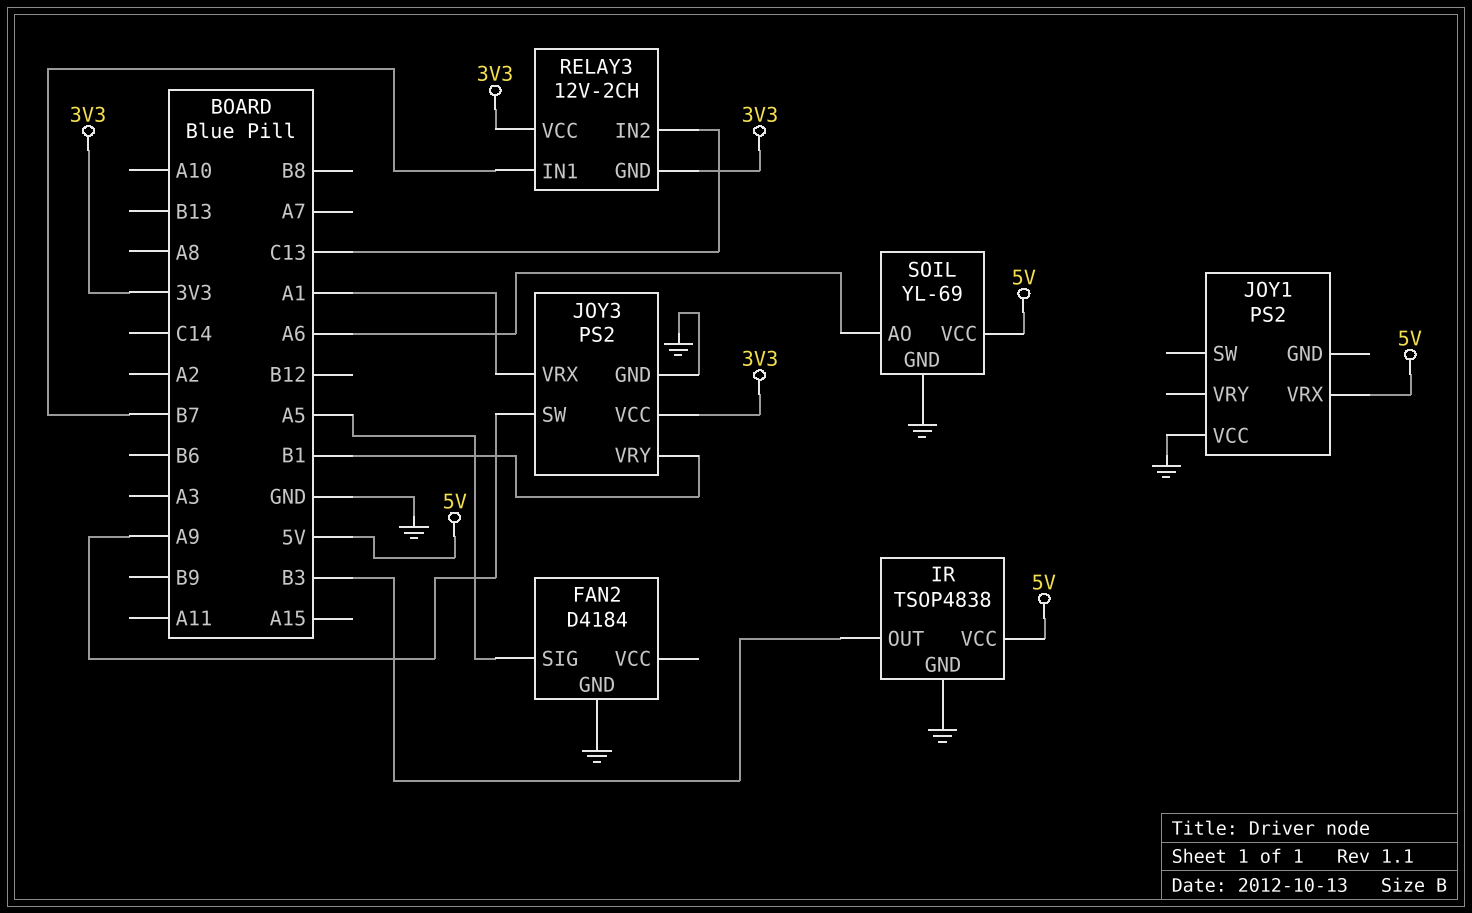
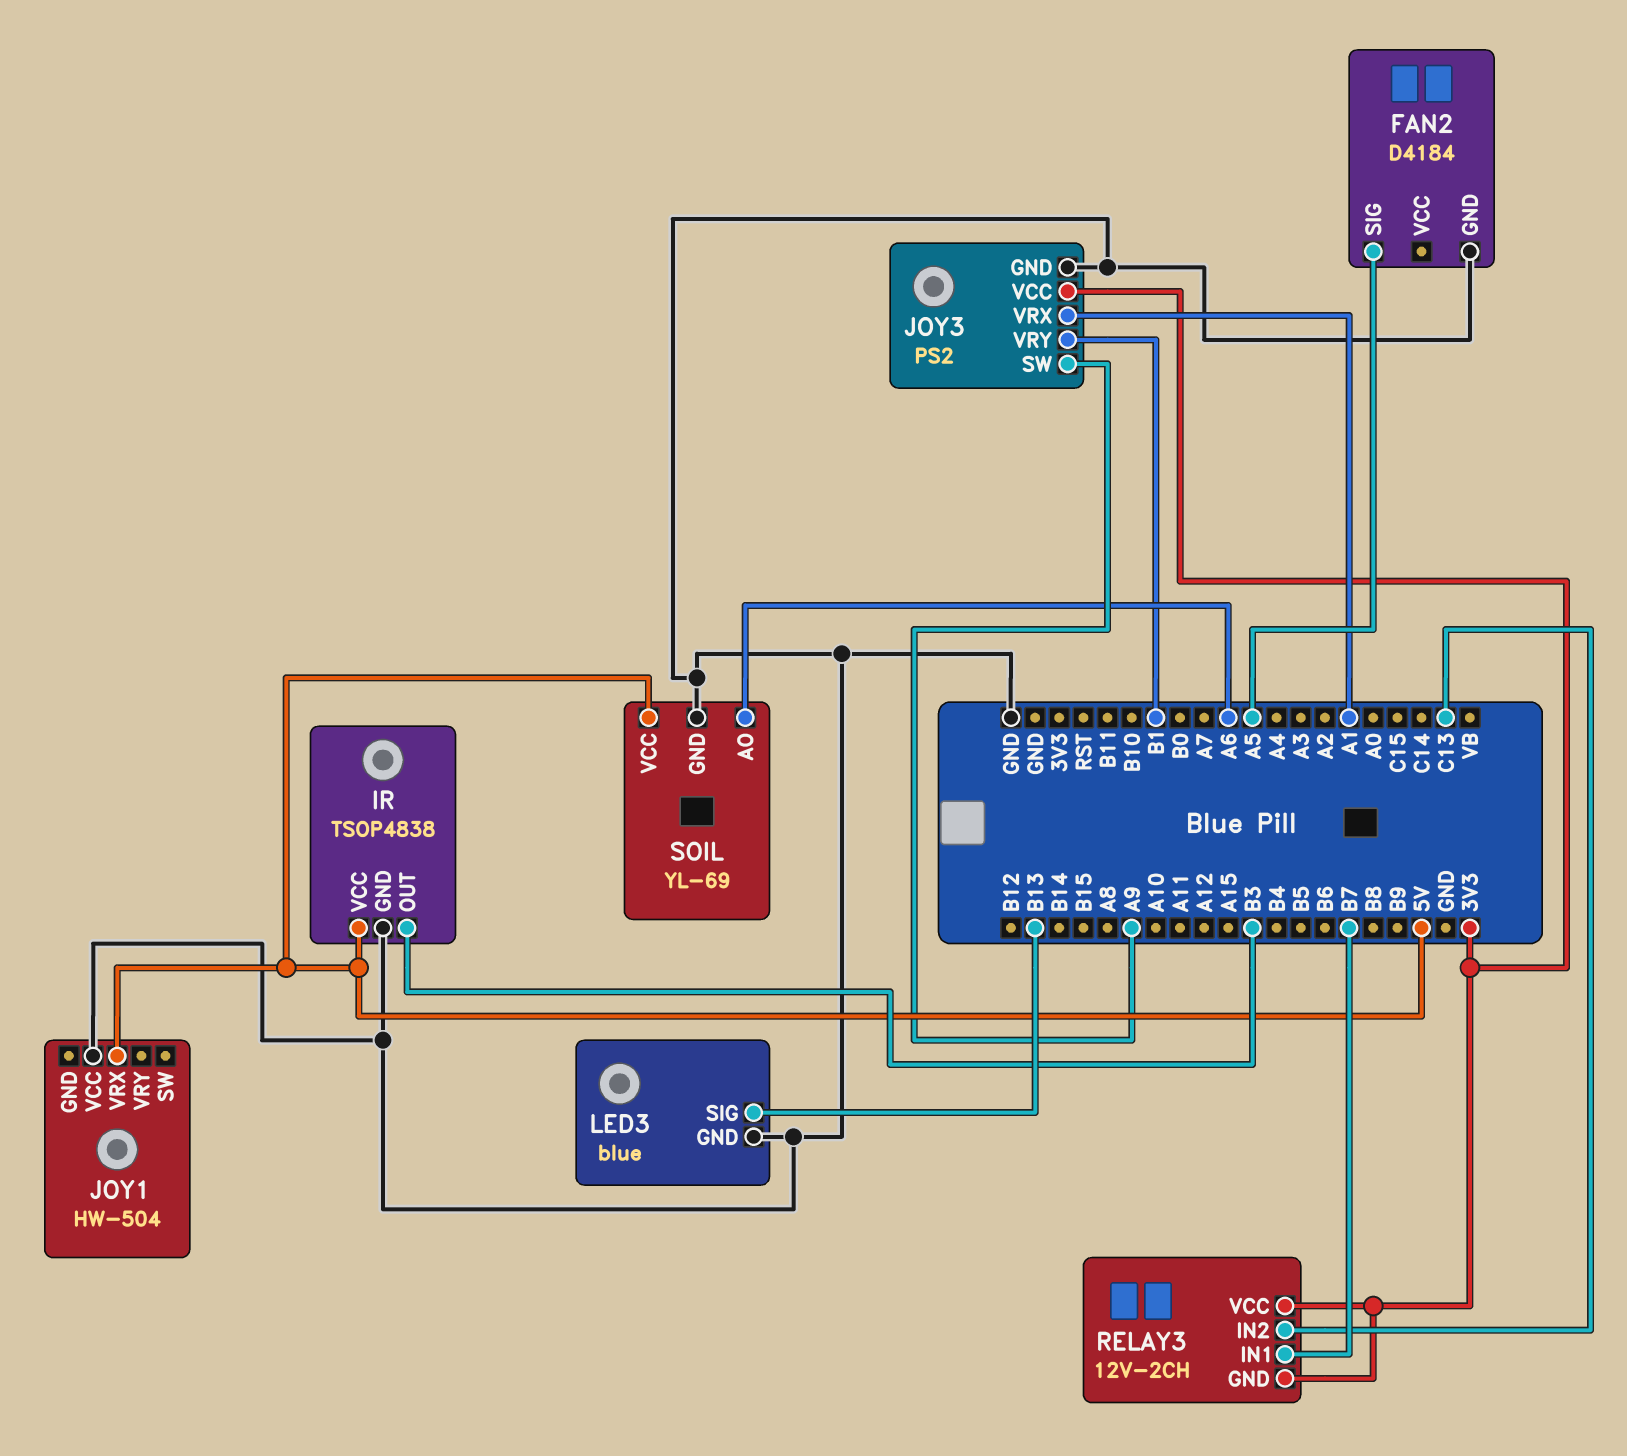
JOY1: PS2 -> HW-504
LED3: none -> blue
LED3 pin GND: none -> GND
LED3 pin SIG: none -> B13

